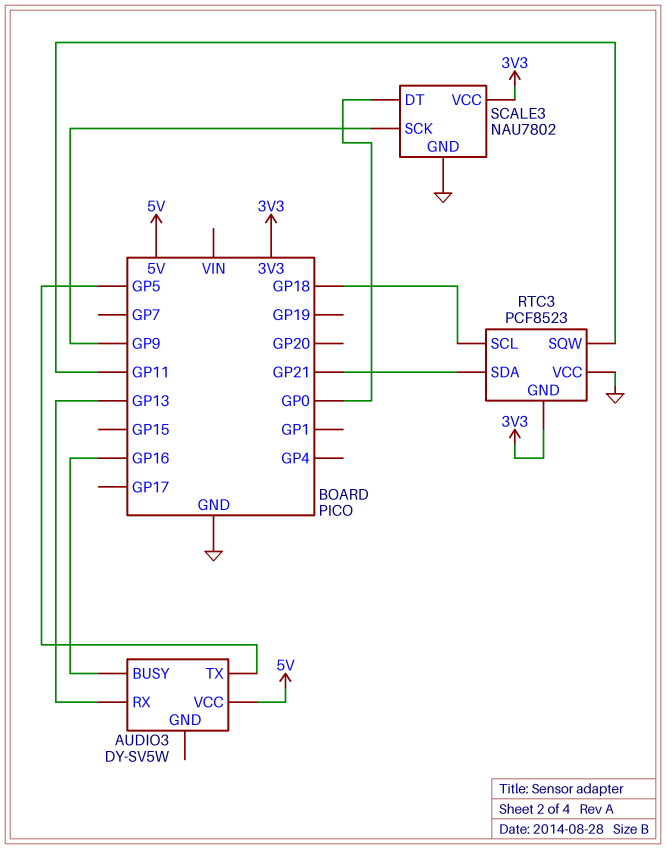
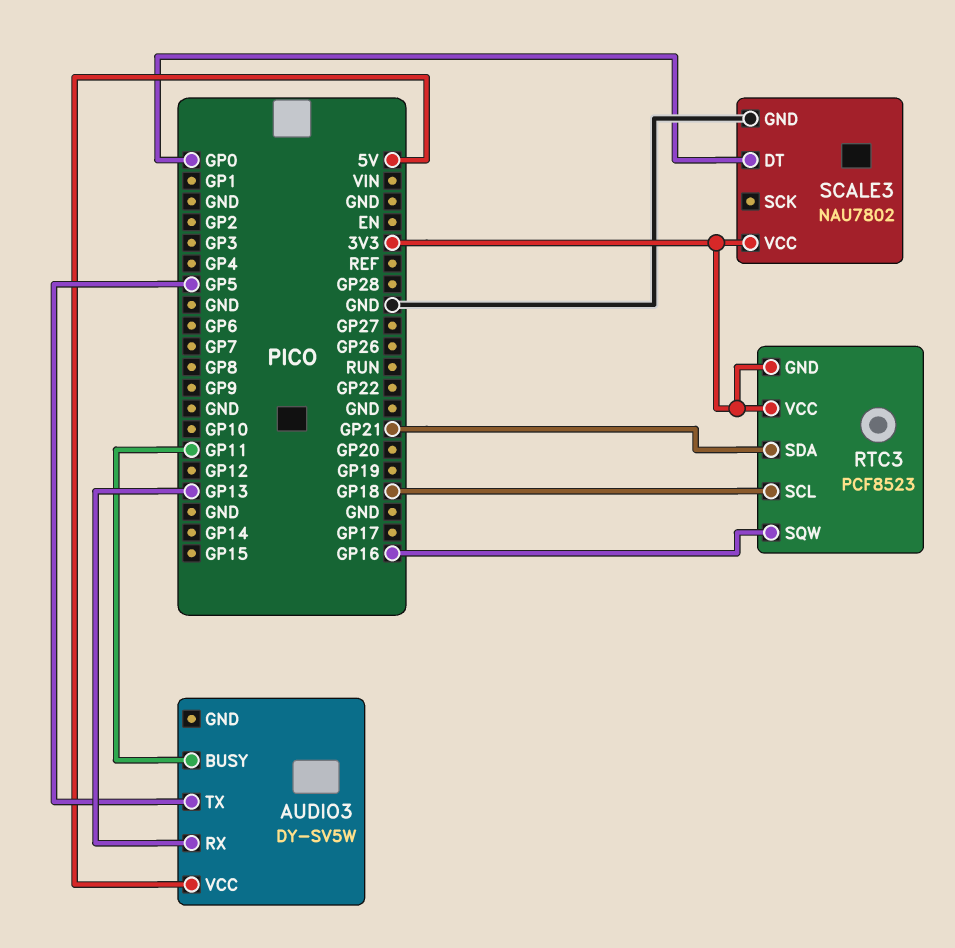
AUDIO3 pin BUSY: GP16 -> GP11
RTC3 pin SQW: GP11 -> GP16
RTC3 pin VCC: GND -> 3V3
SCALE3 pin SCK: GP9 -> none

